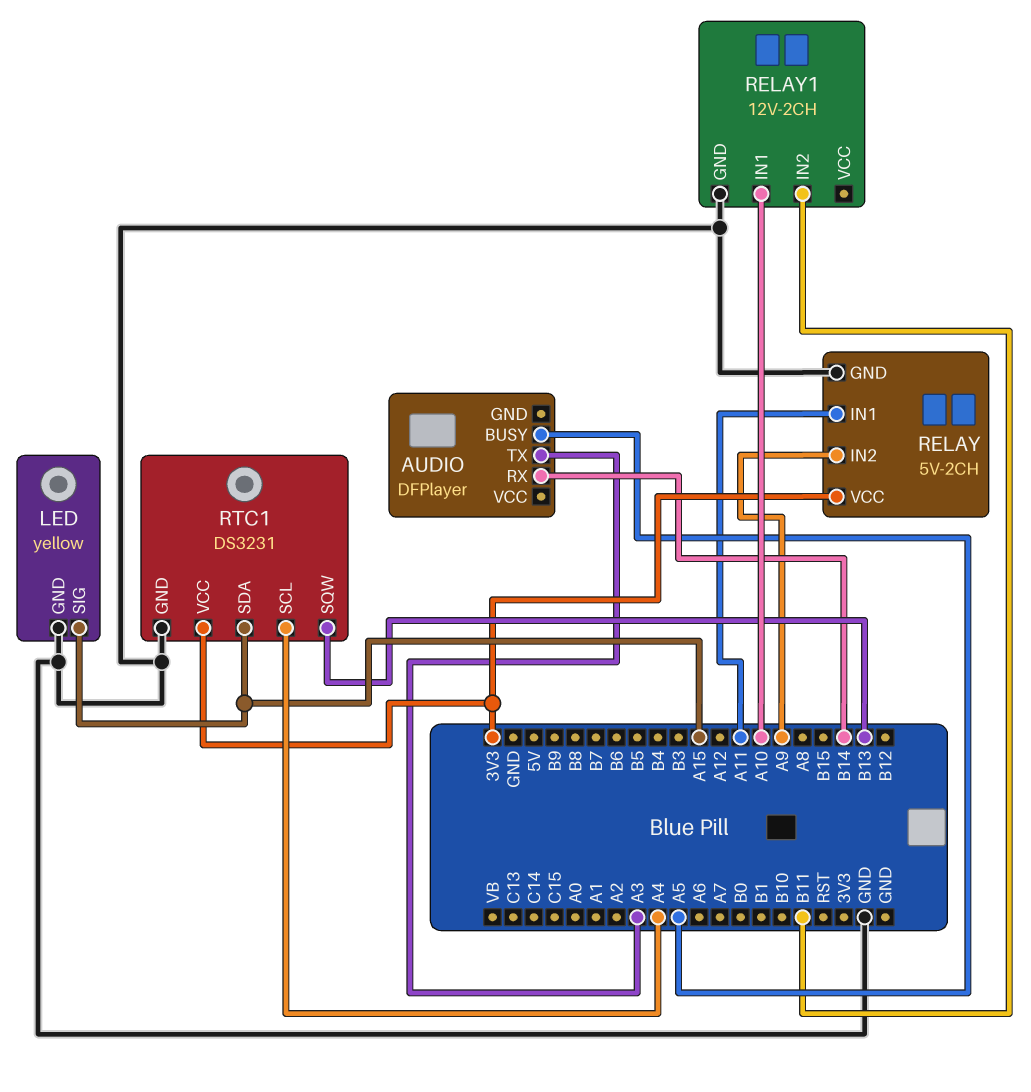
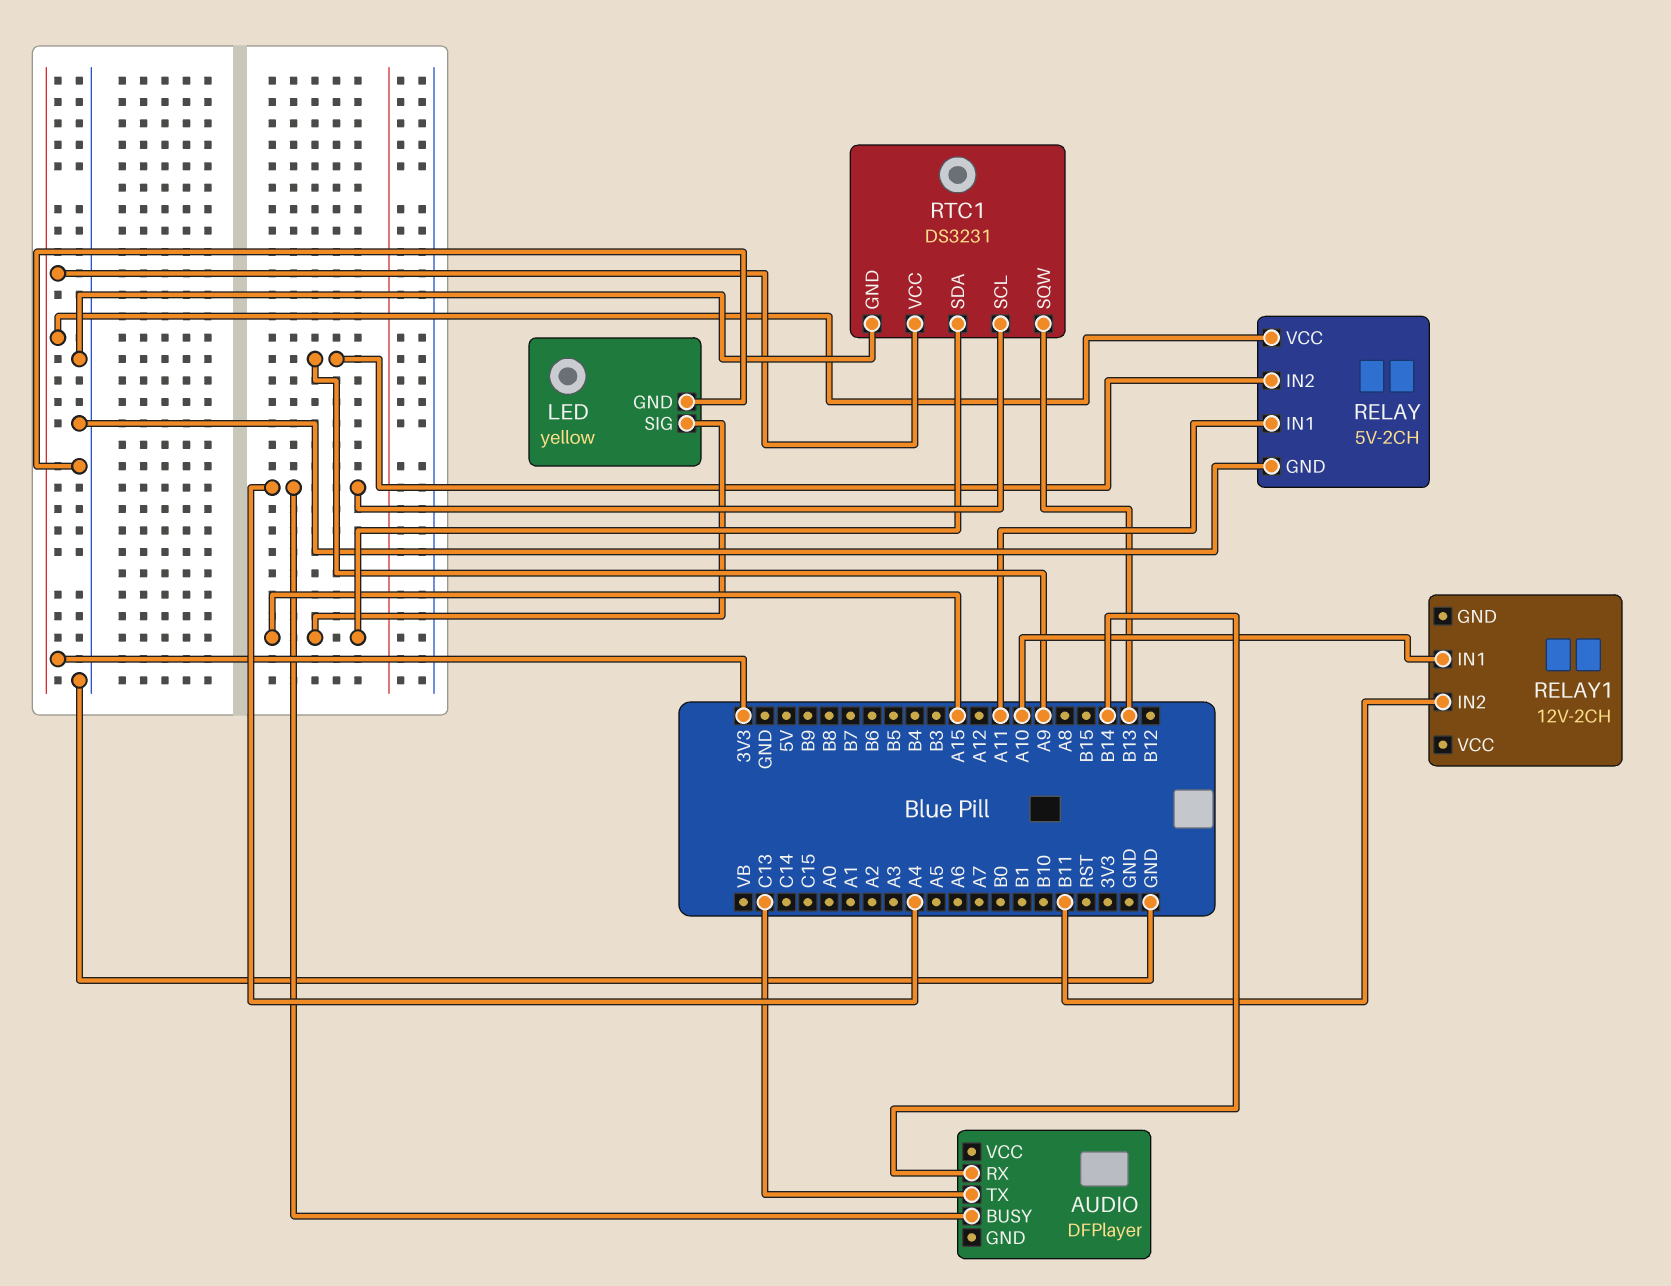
AUDIO pin BUSY: A5 -> A4
AUDIO pin TX: A3 -> C13
RELAY1 pin GND: GND -> none

